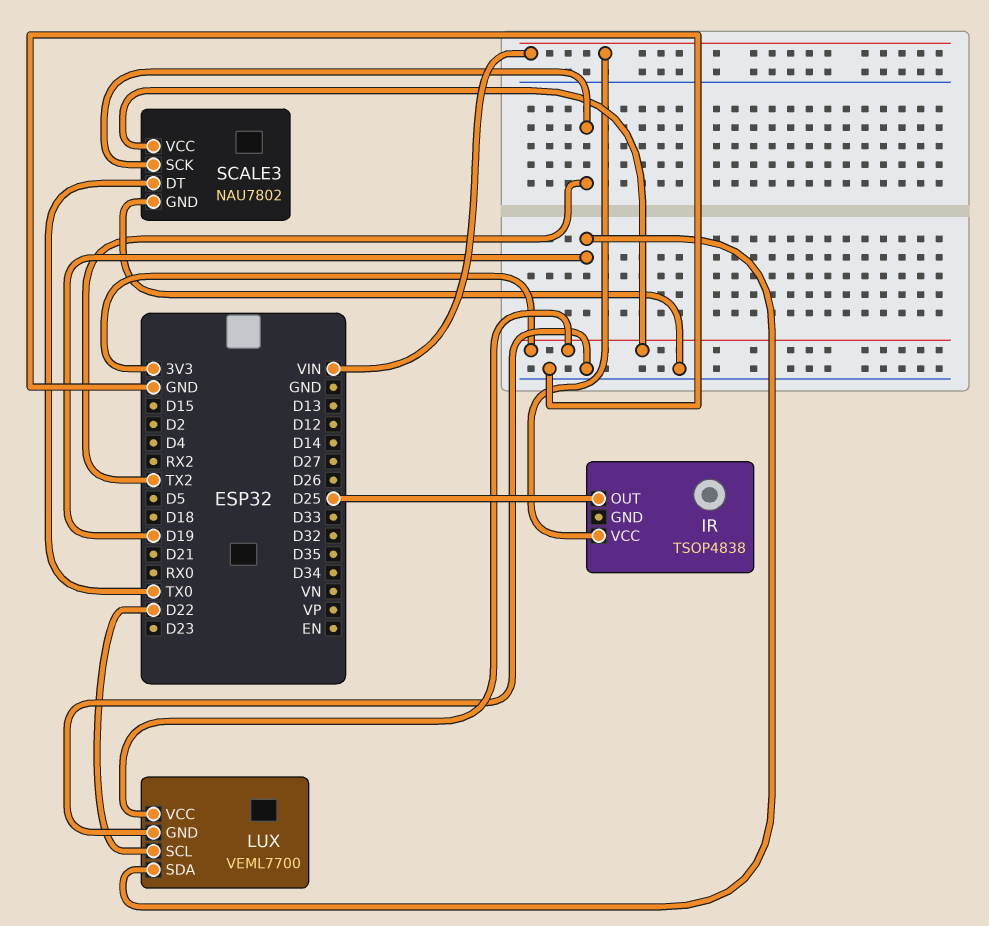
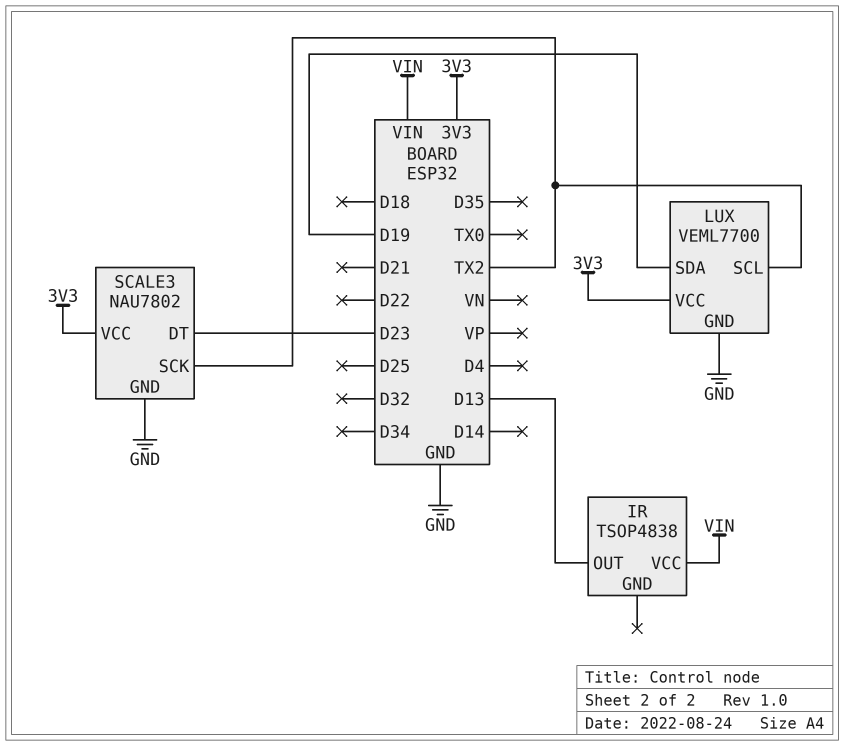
IR pin OUT: D25 -> D13
LUX pin SCL: D22 -> TX2
SCALE3 pin DT: TX0 -> D23

